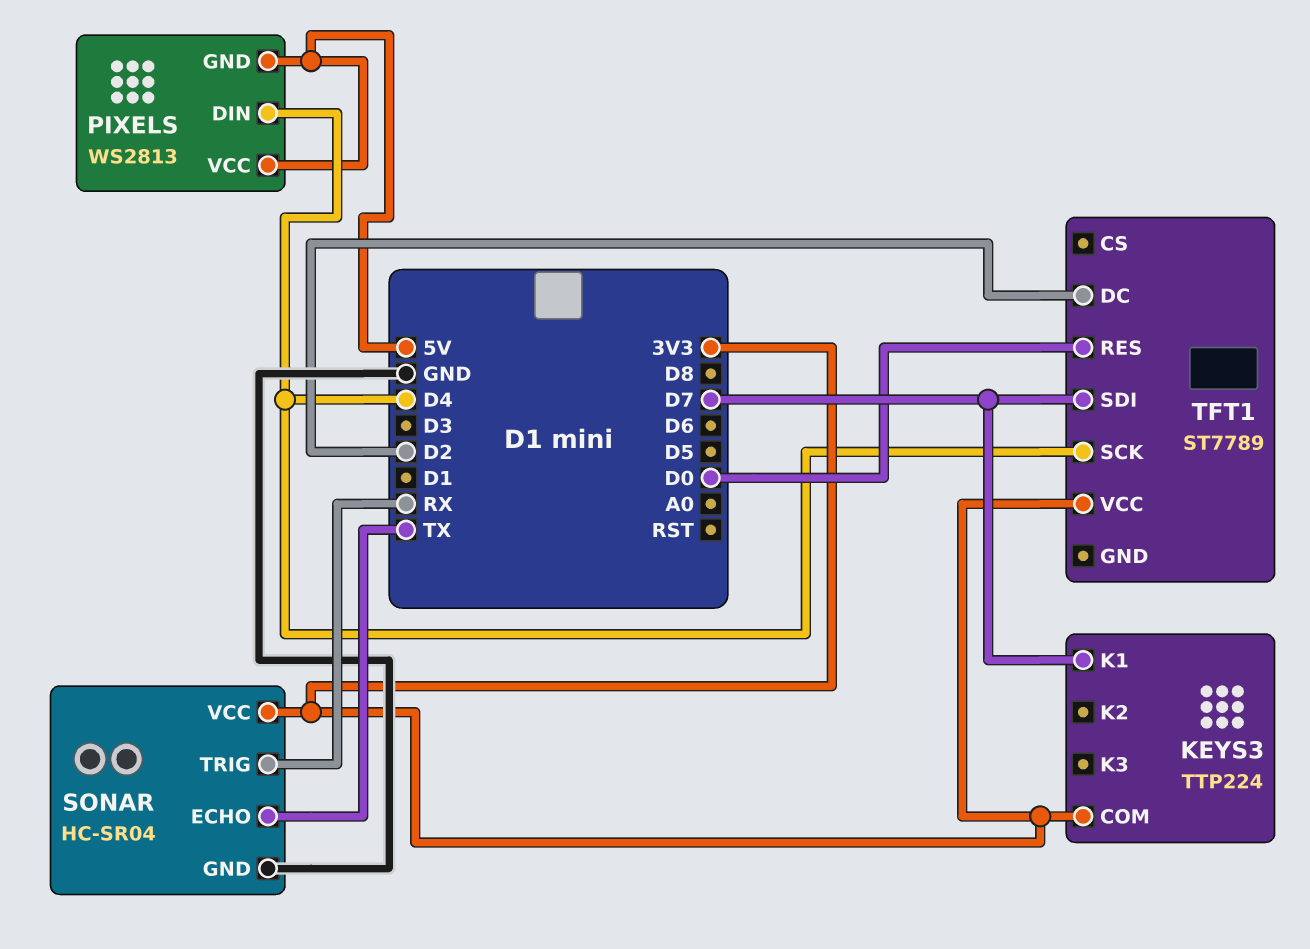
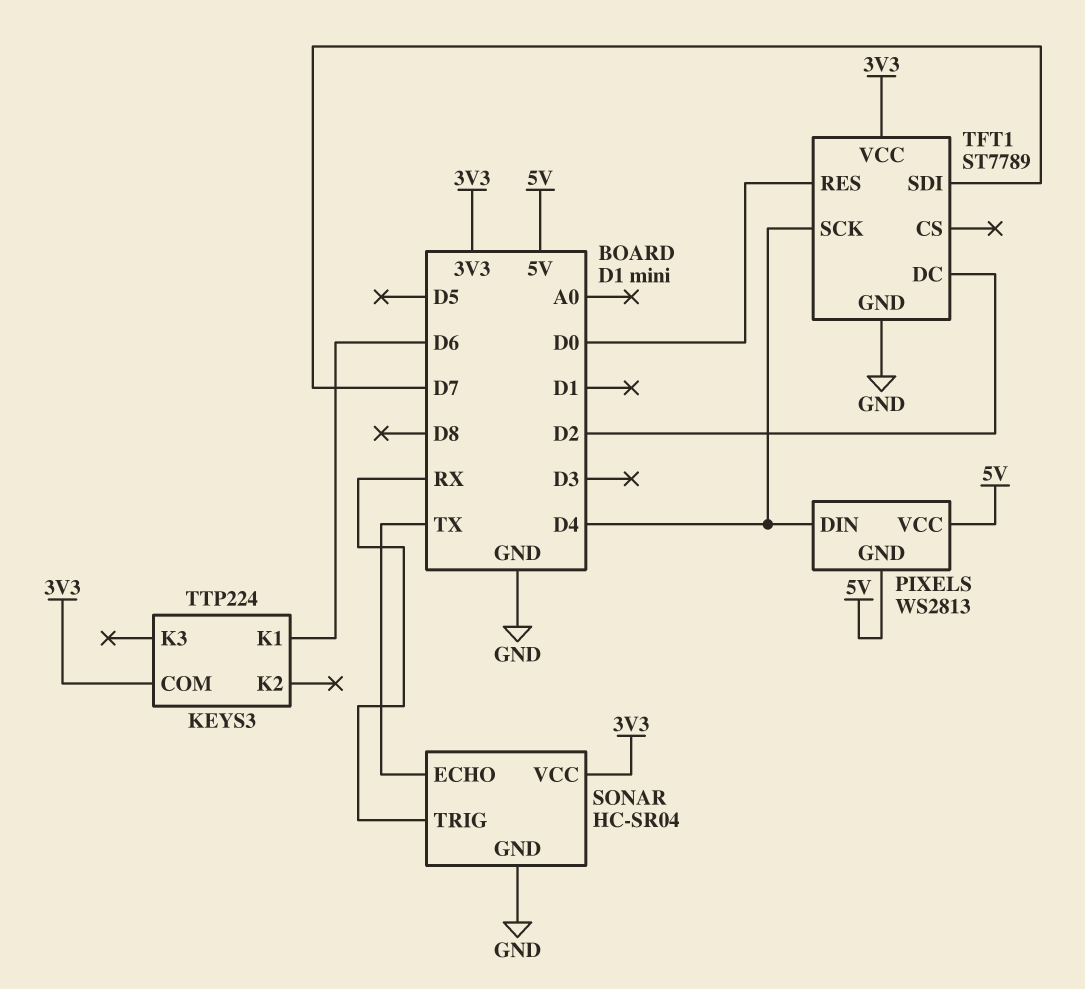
KEYS3 pin K1: D7 -> D6
TFT1 pin GND: none -> GND

